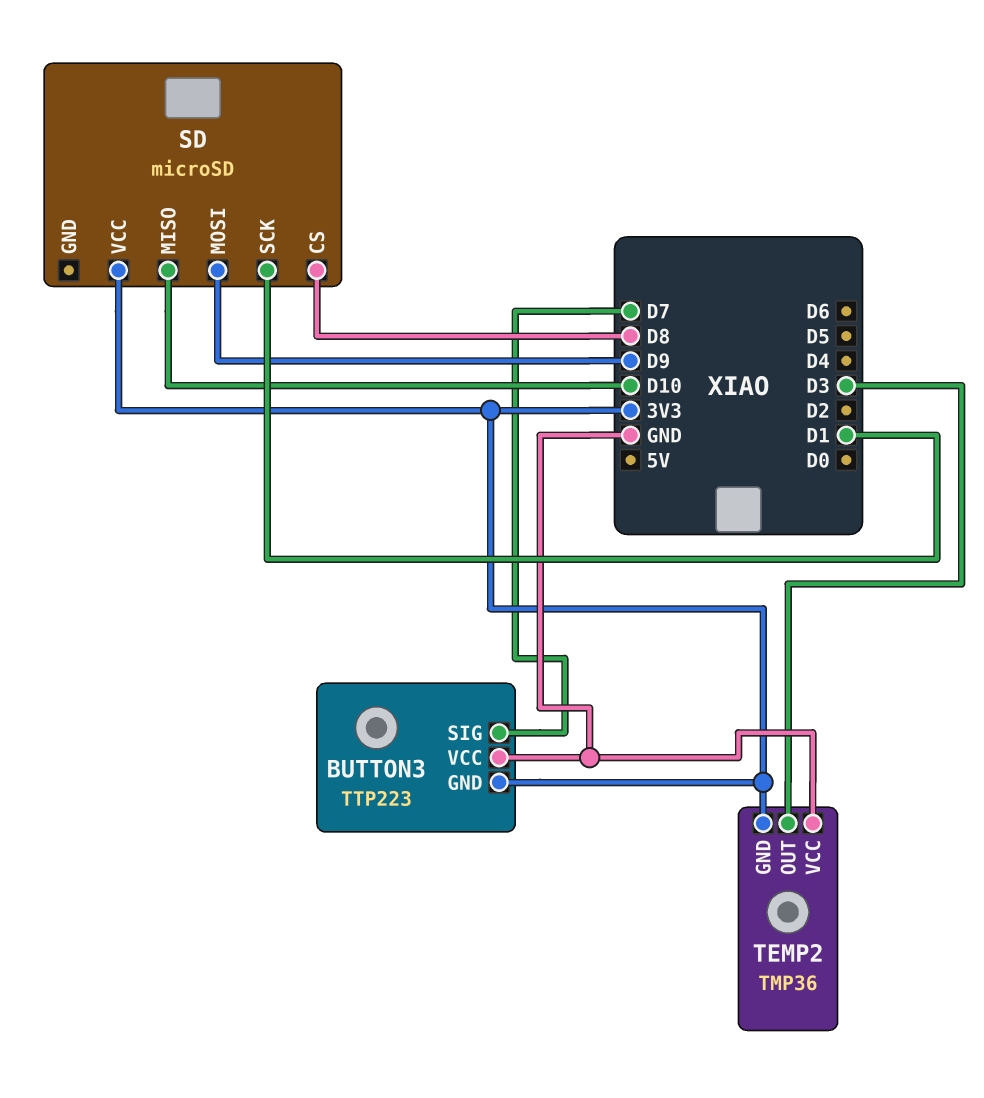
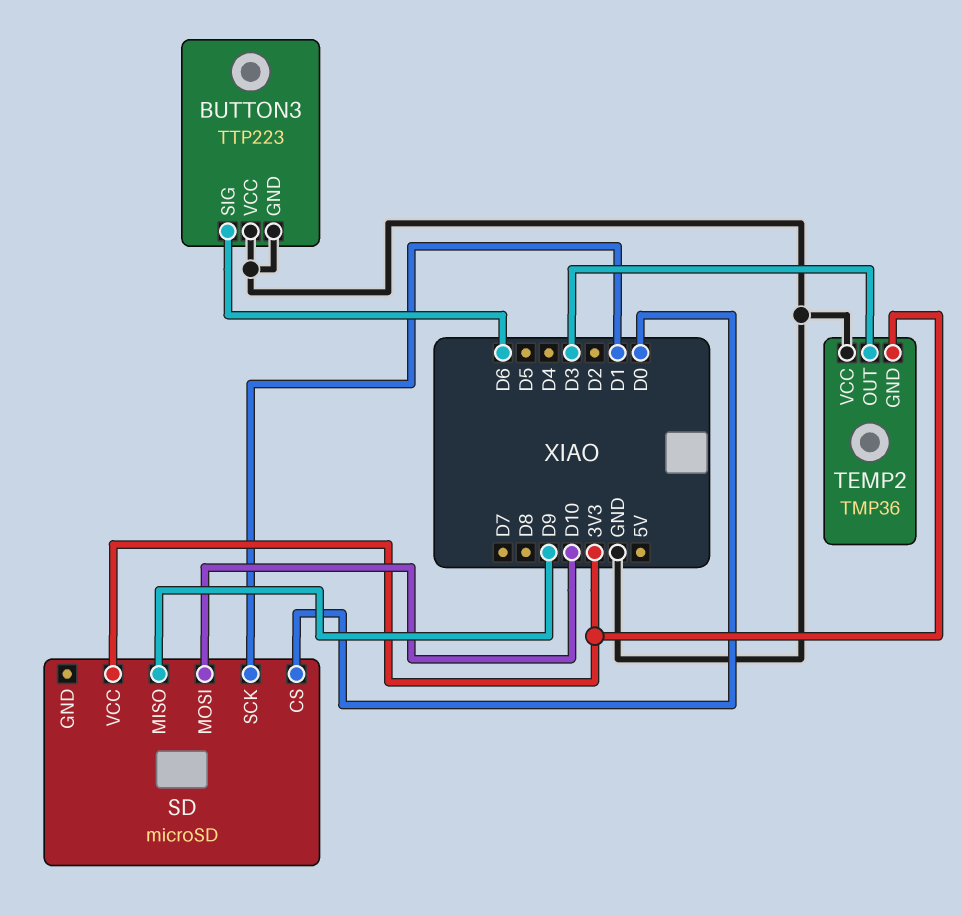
BUTTON3 pin GND: 3V3 -> GND
BUTTON3 pin SIG: D7 -> D6
SD pin CS: D8 -> D0
SD pin MISO: D10 -> D9
SD pin MOSI: D9 -> D10

